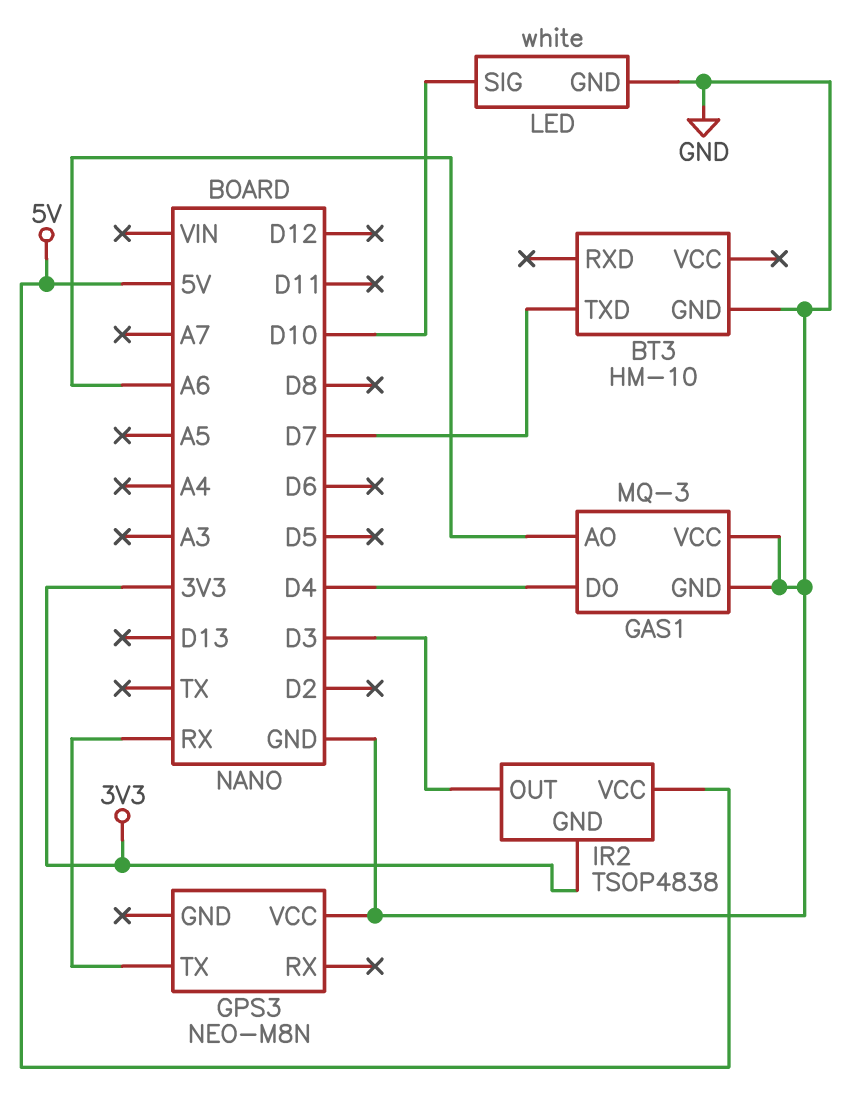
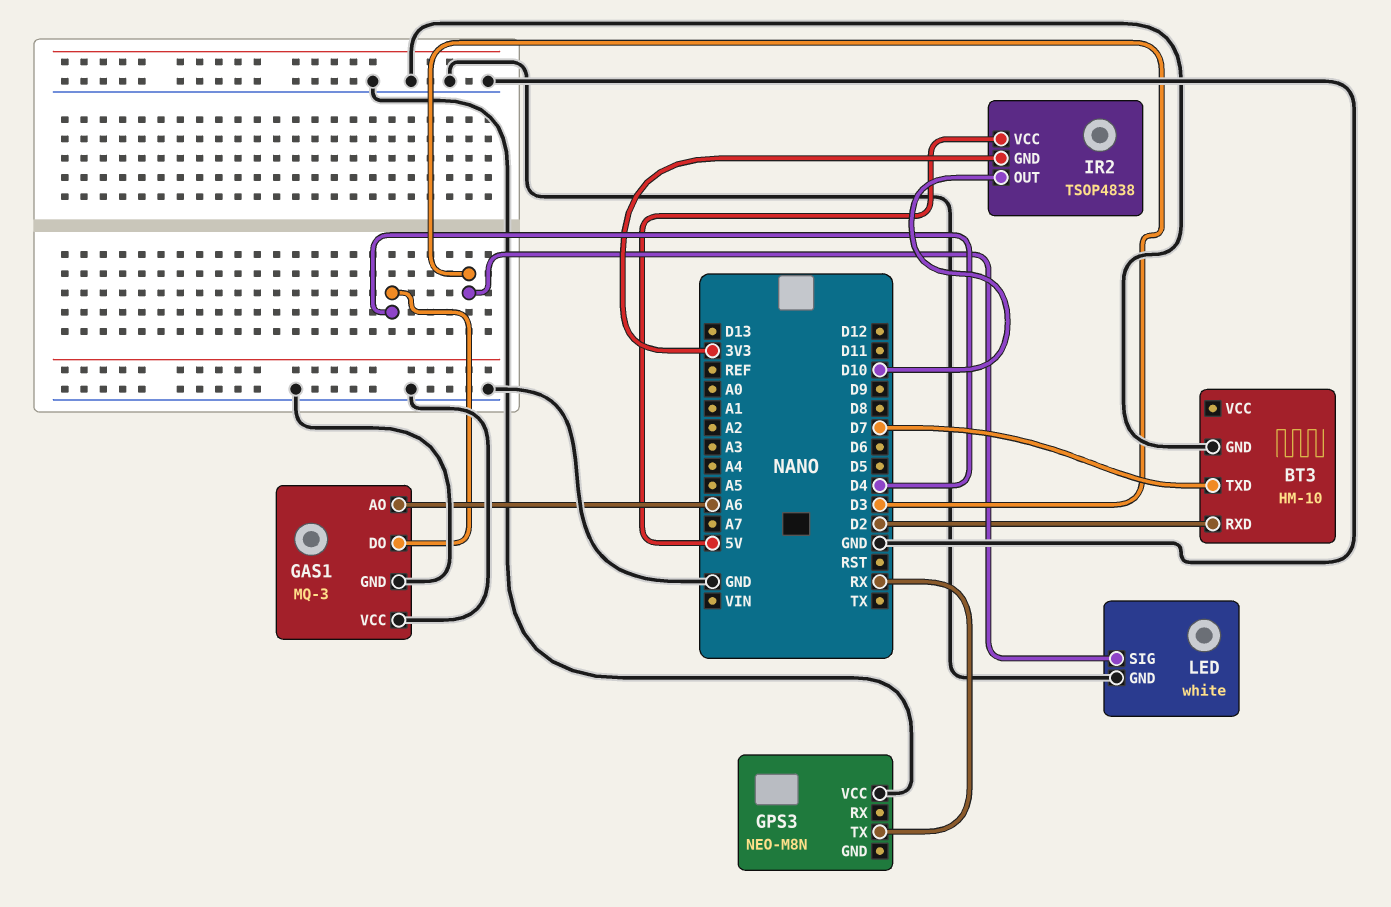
BT3 pin RXD: none -> D2
IR2 pin OUT: D3 -> D10
LED pin SIG: D10 -> D3

